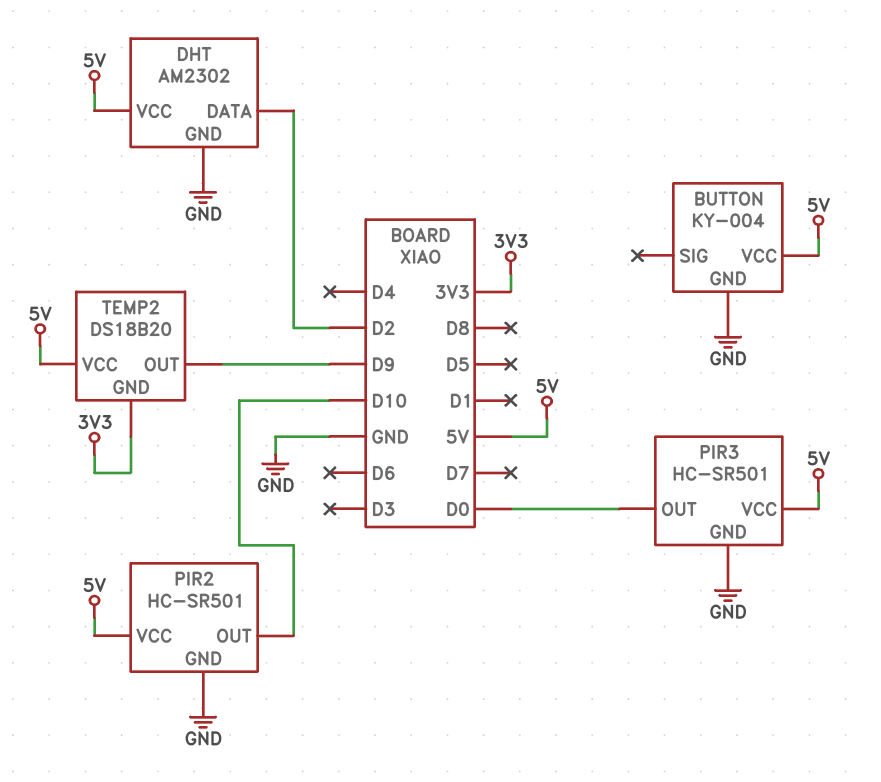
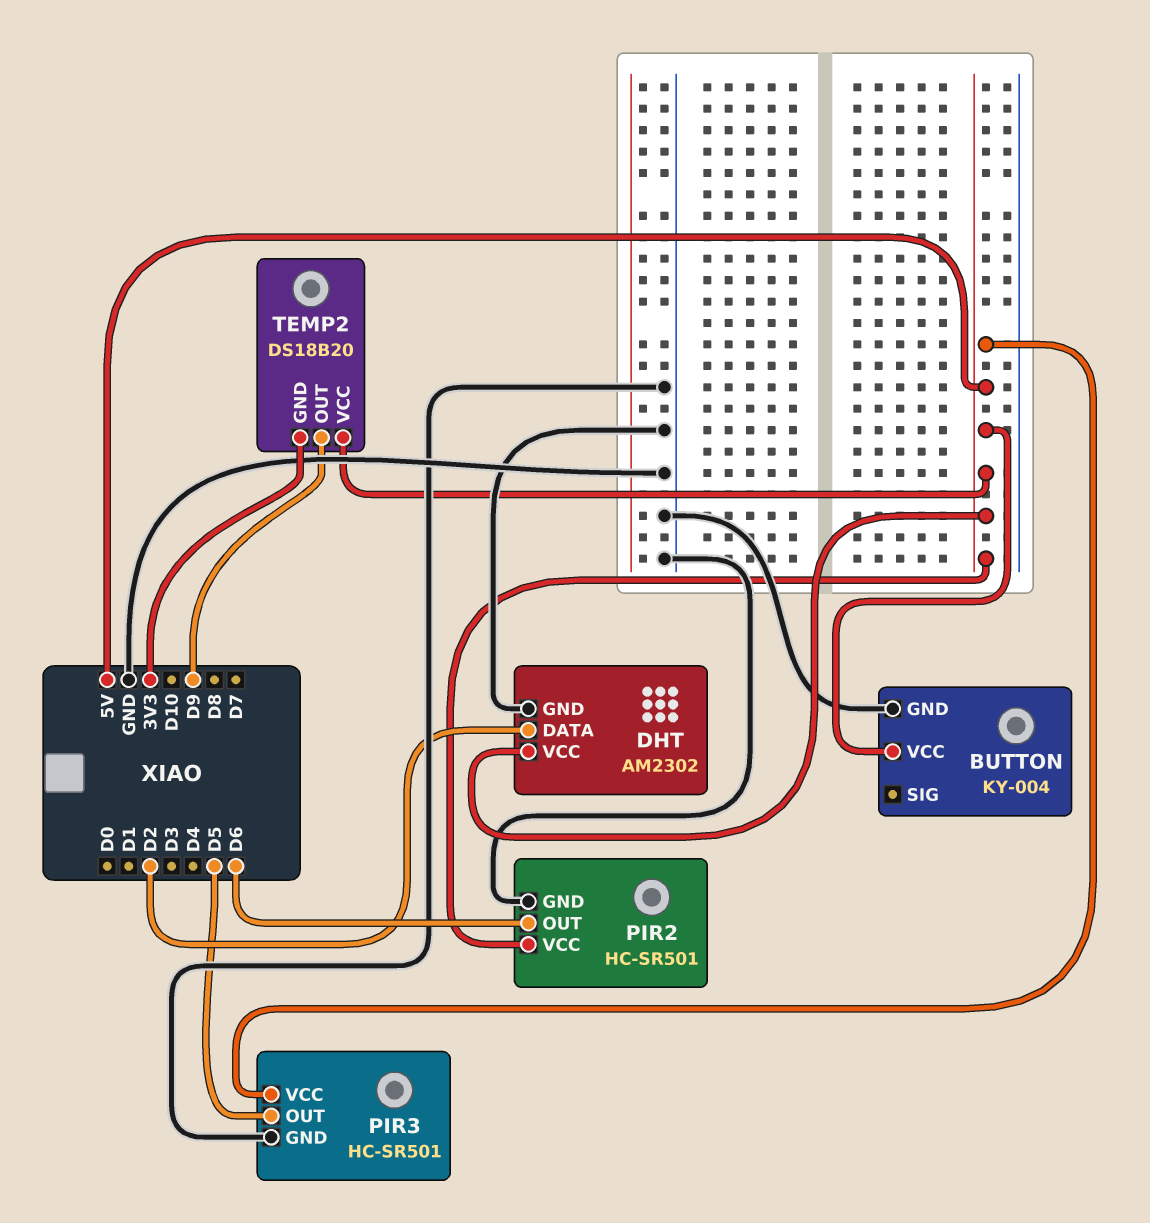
PIR2 pin OUT: D10 -> D6
PIR3 pin OUT: D0 -> D5

